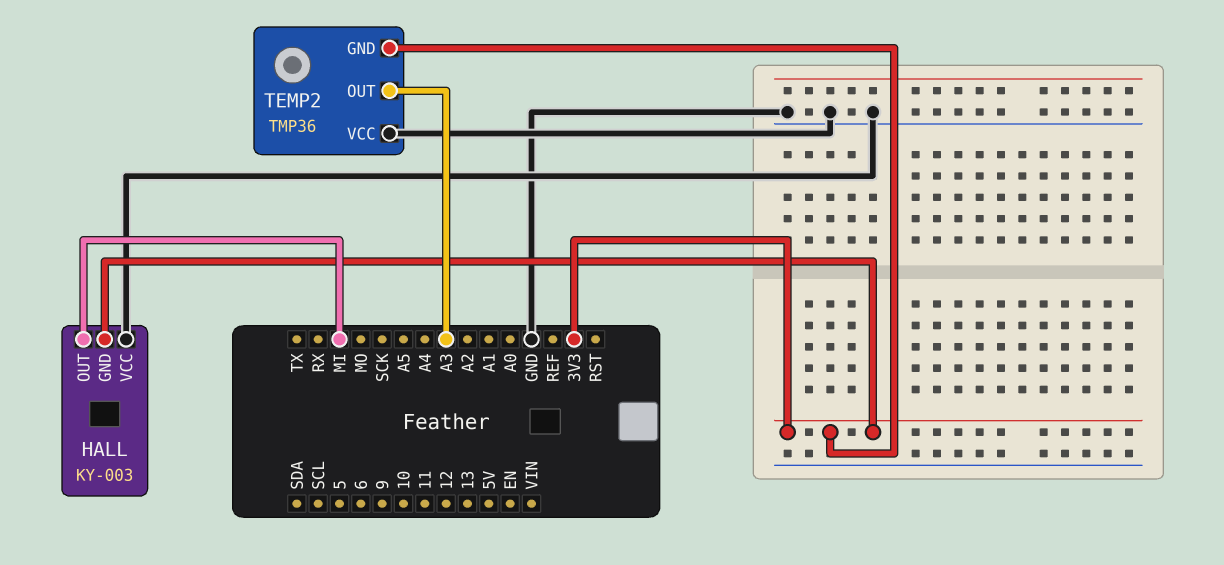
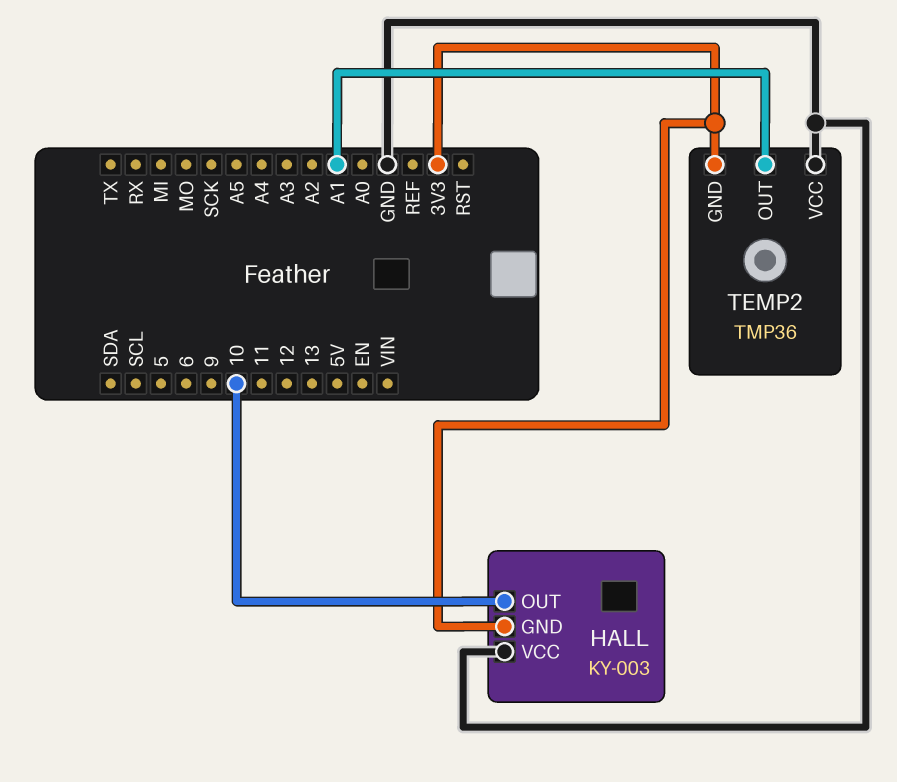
HALL pin OUT: MI -> 10
TEMP2 pin OUT: A3 -> A1

